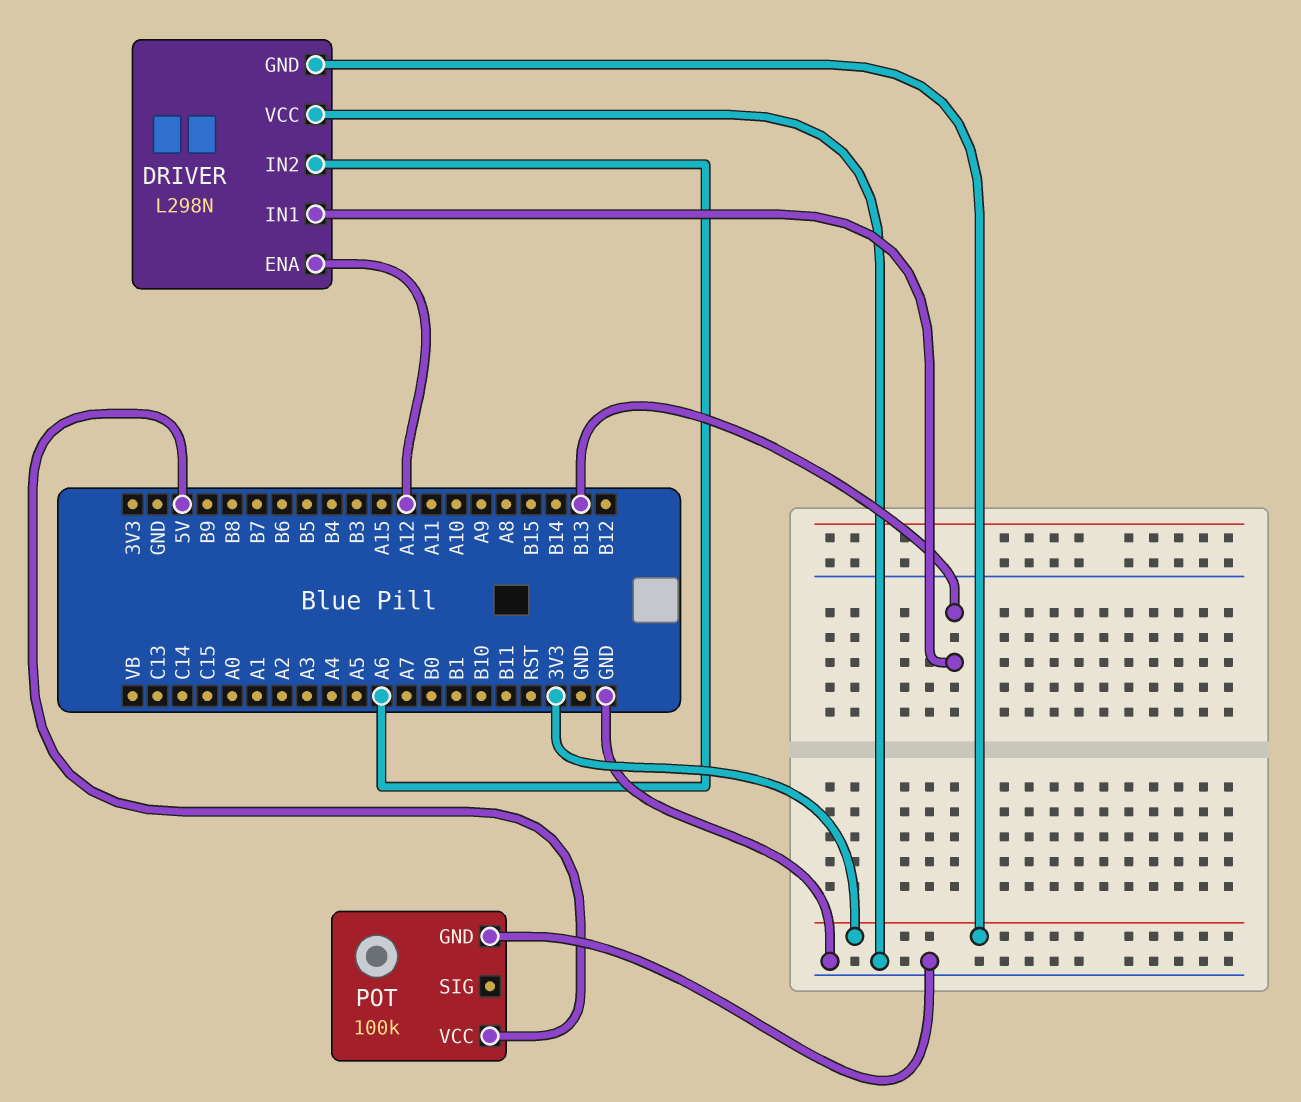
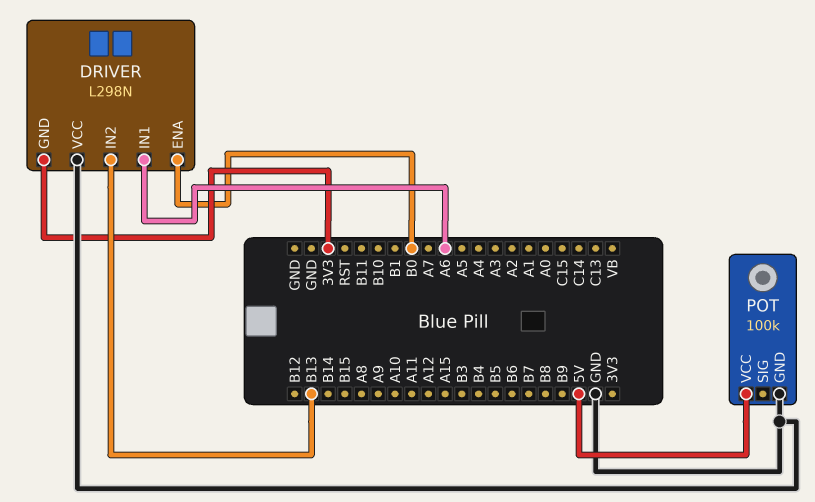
DRIVER pin ENA: A12 -> B0
DRIVER pin IN1: B13 -> A6
DRIVER pin IN2: A6 -> B13

